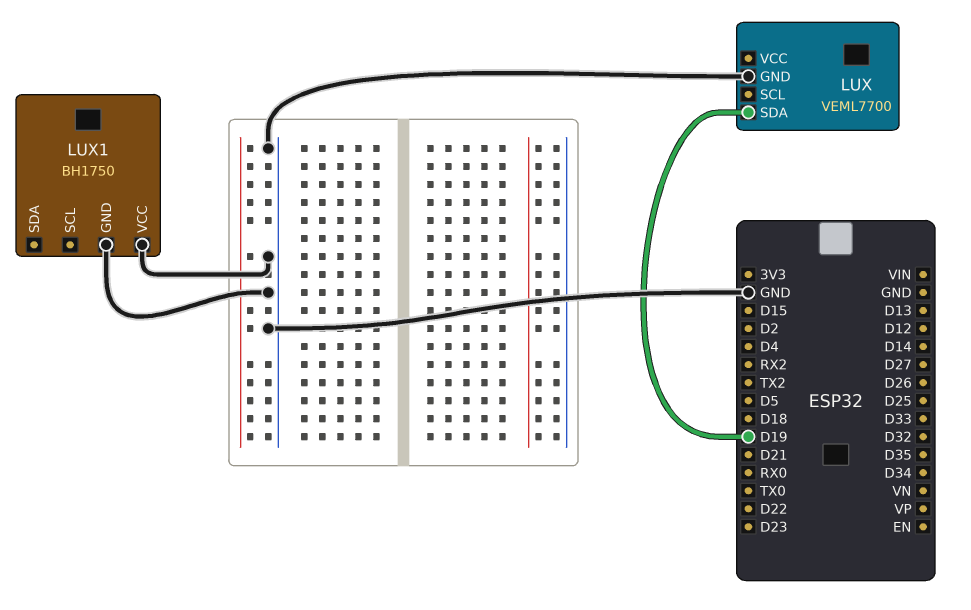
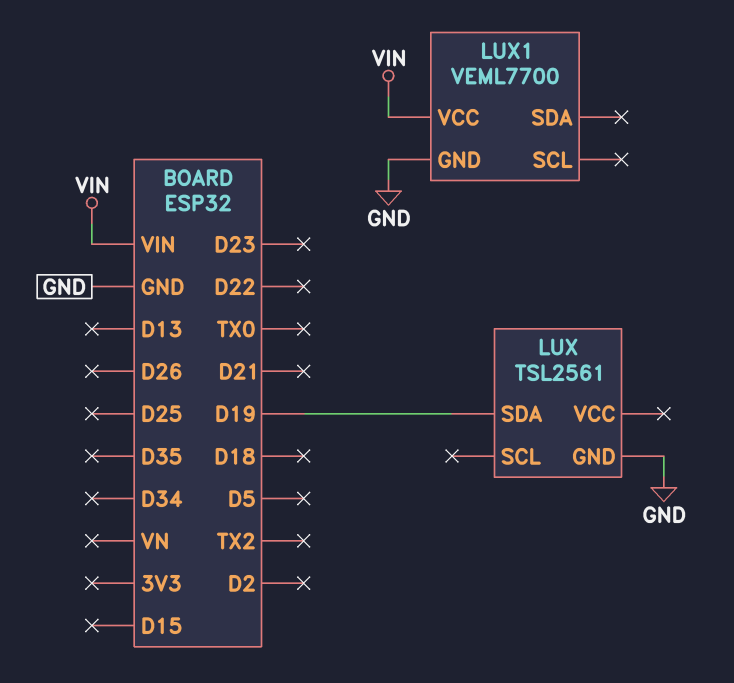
LUX: VEML7700 -> TSL2561
LUX1: BH1750 -> VEML7700
LUX1 pin VCC: GND -> VIN

